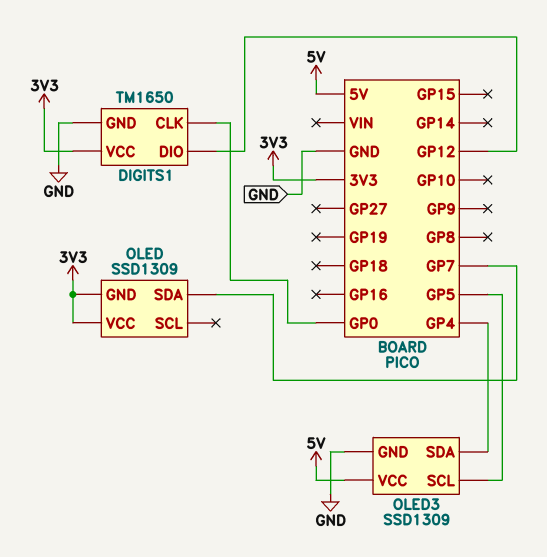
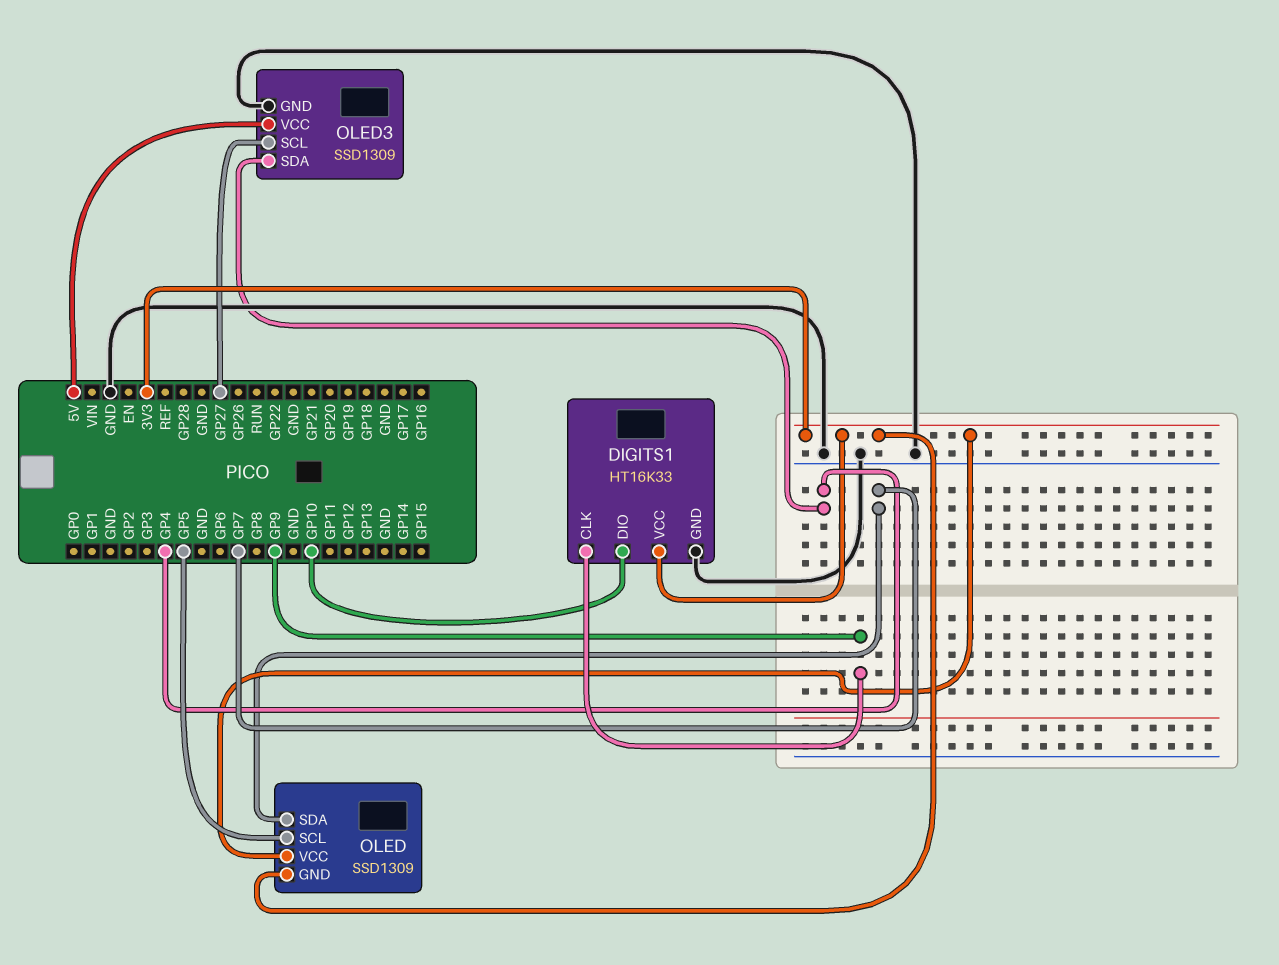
DIGITS1: TM1650 -> HT16K33
DIGITS1 pin CLK: GP0 -> GP9
DIGITS1 pin DIO: GP12 -> GP10
OLED pin SCL: none -> GP5
OLED3 pin SCL: GP5 -> GP27

